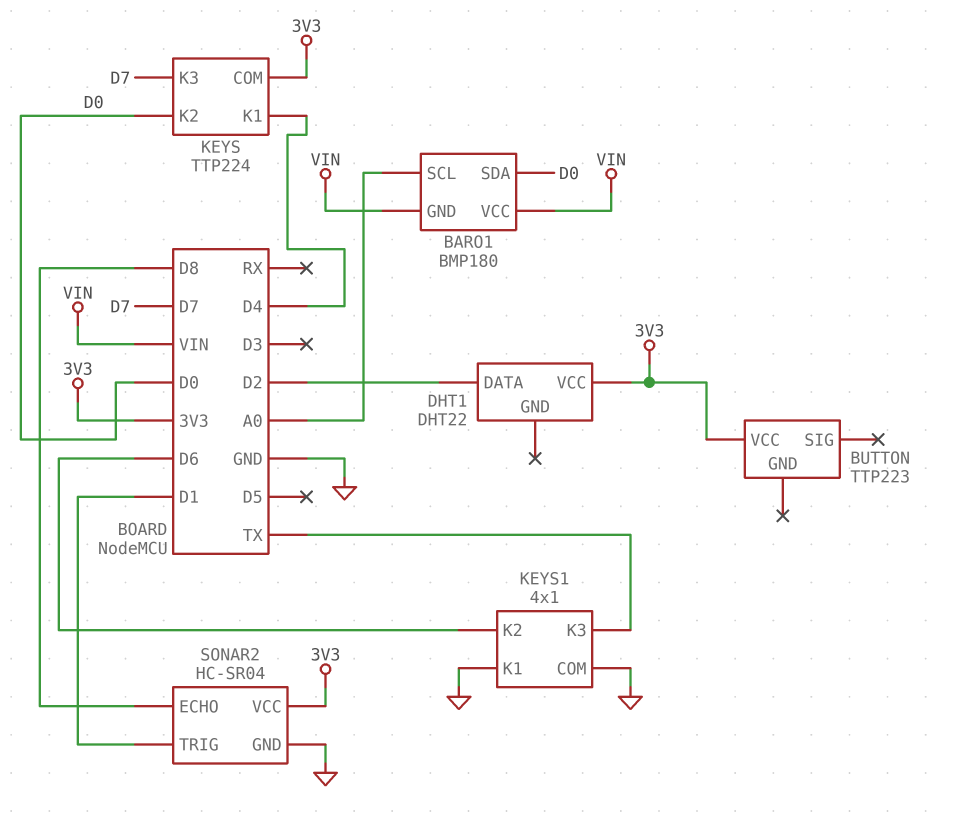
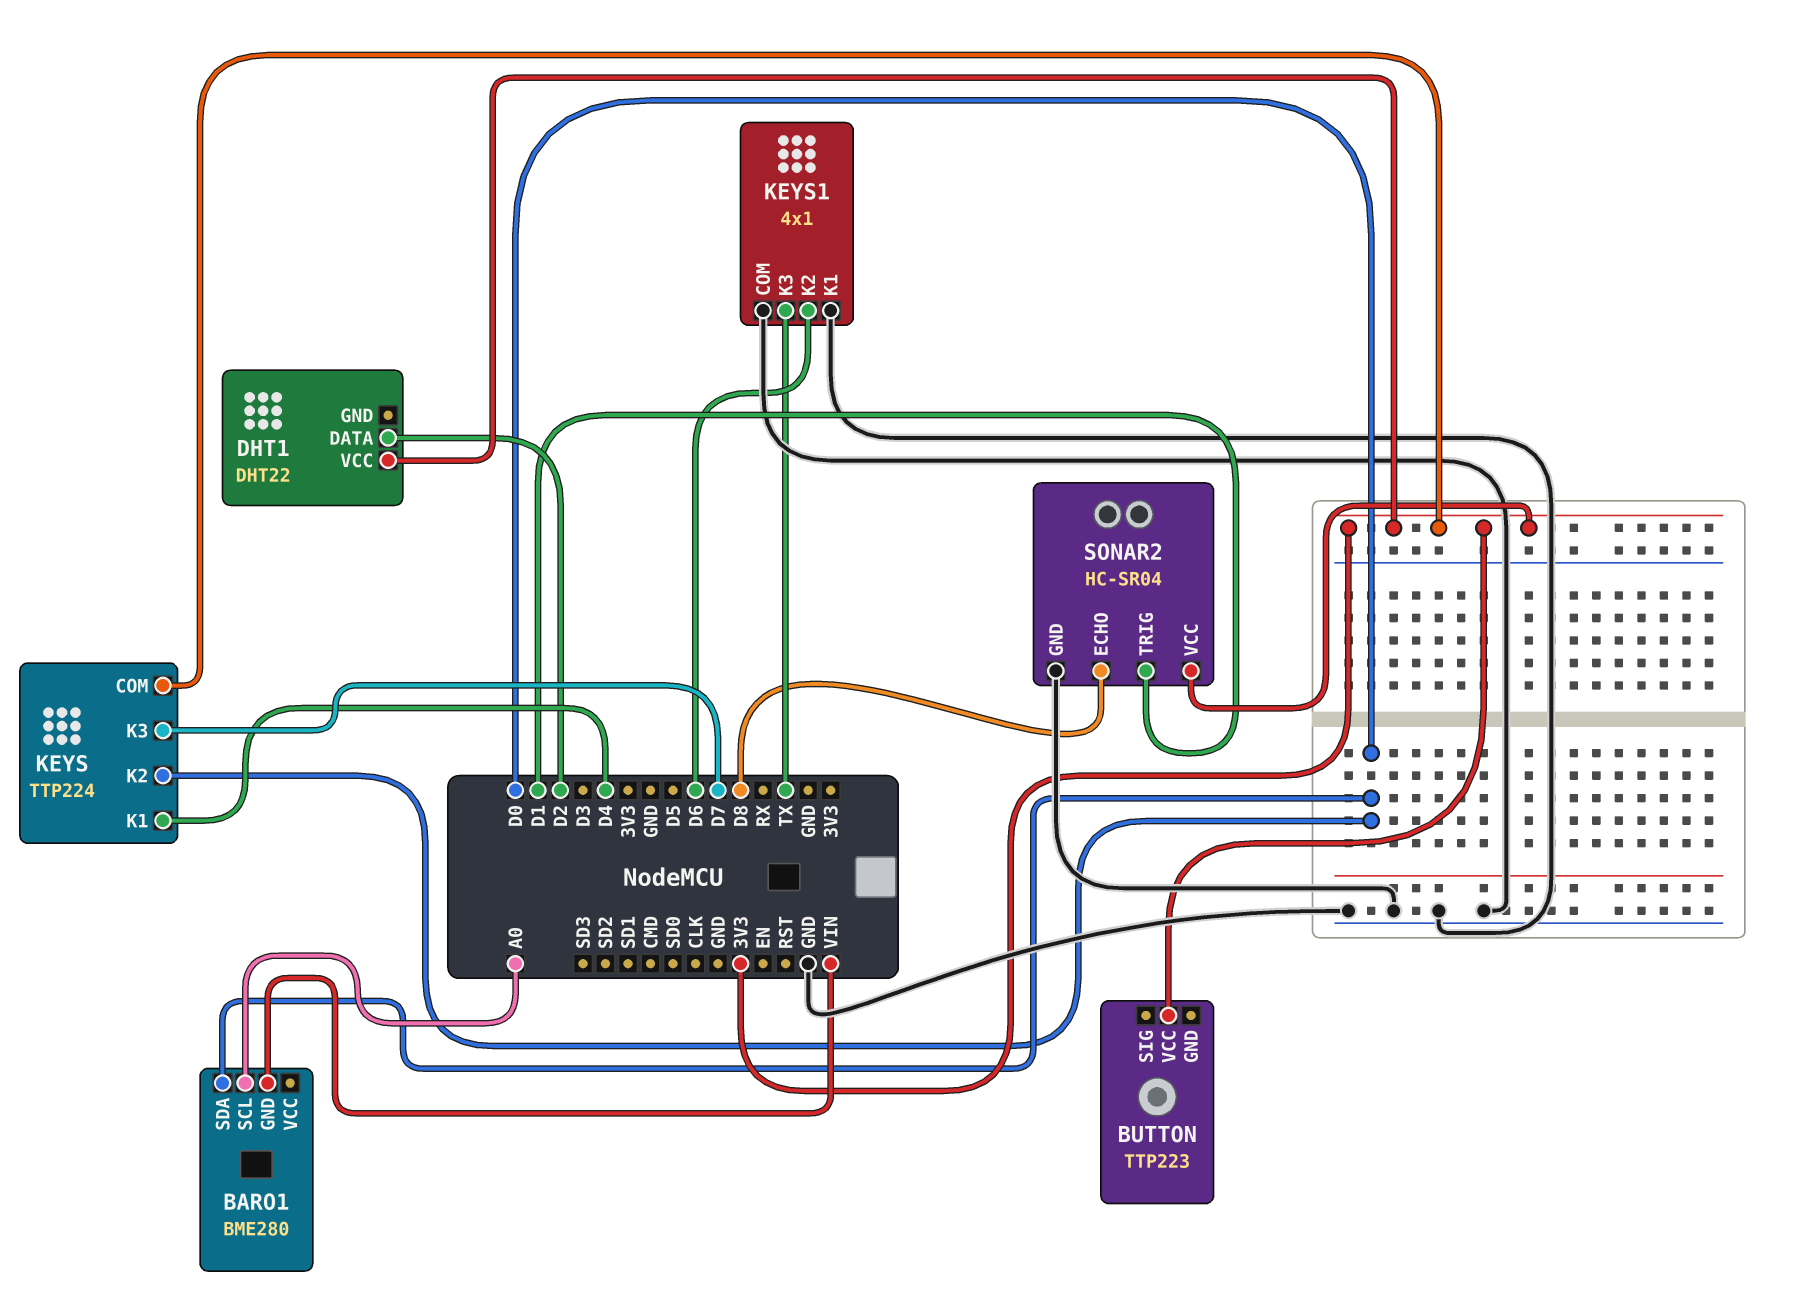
BARO1: BMP180 -> BME280
BARO1 pin VCC: VIN -> none

